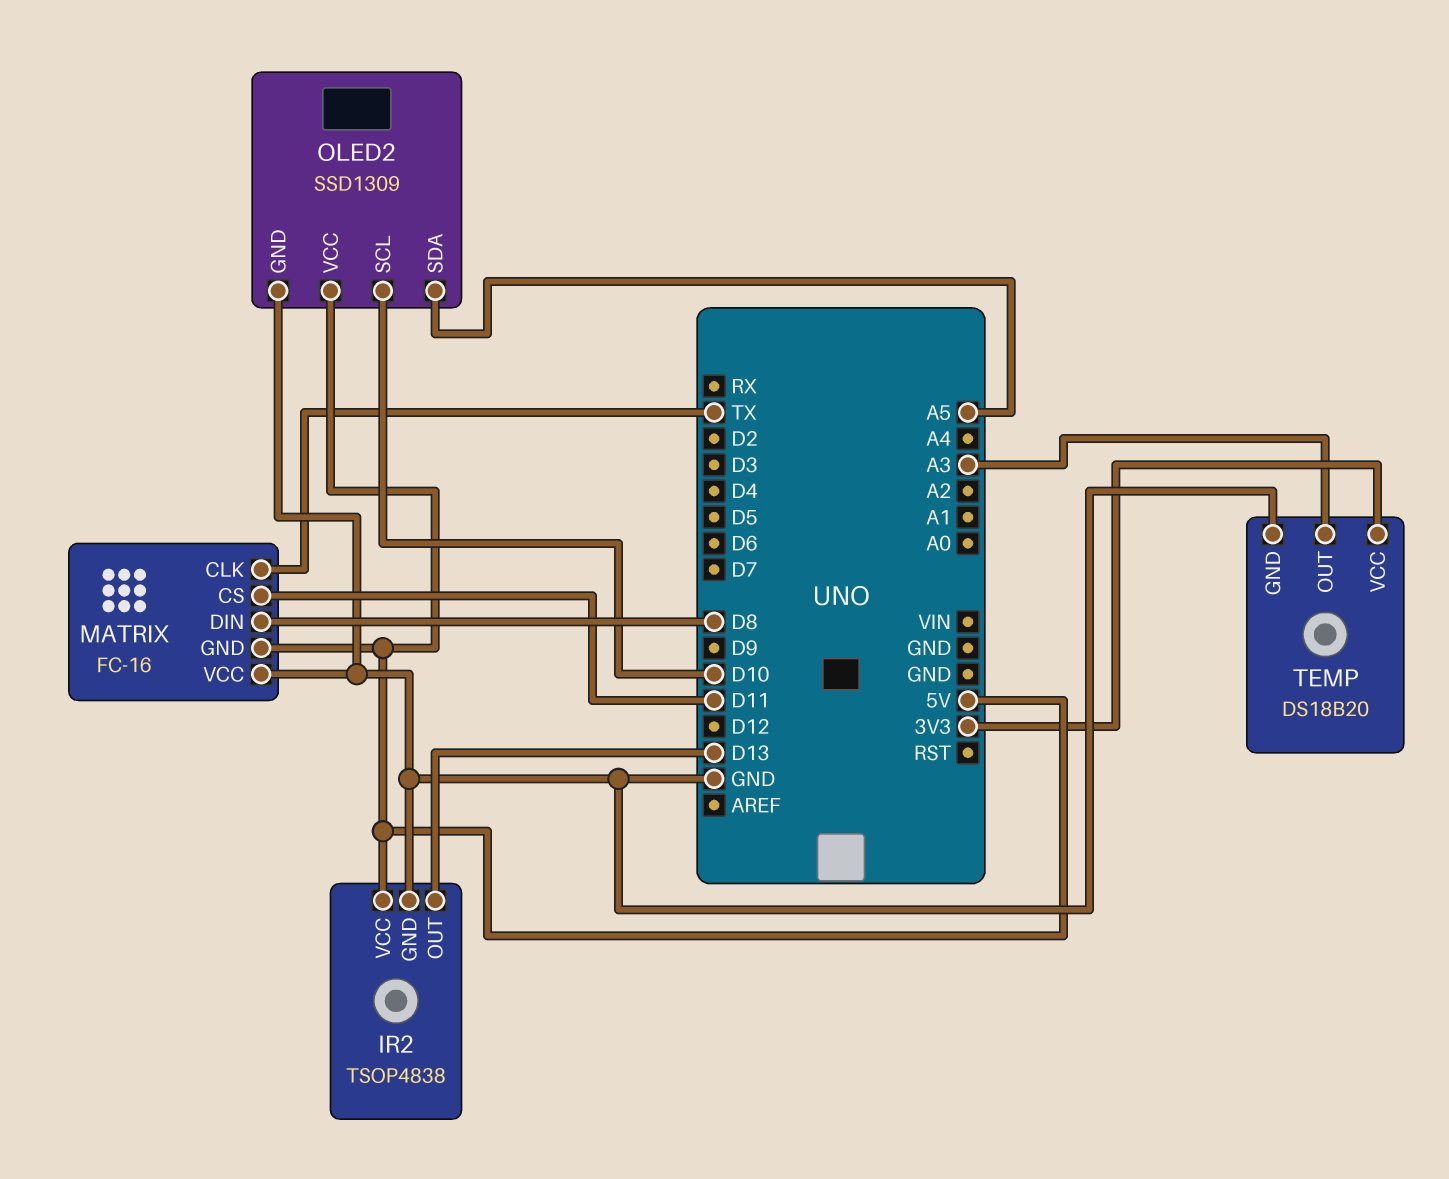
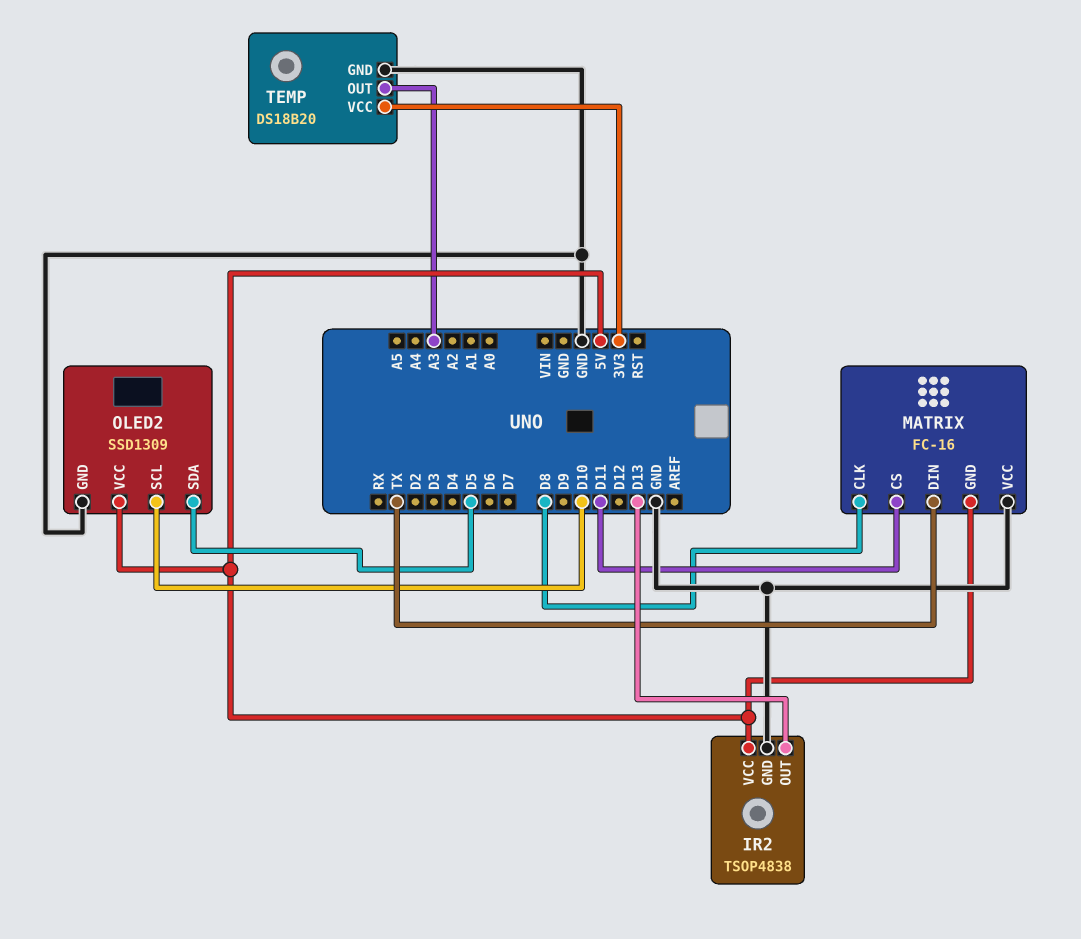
MATRIX pin CLK: TX -> D8
MATRIX pin DIN: D8 -> TX
OLED2 pin SDA: A5 -> D5

